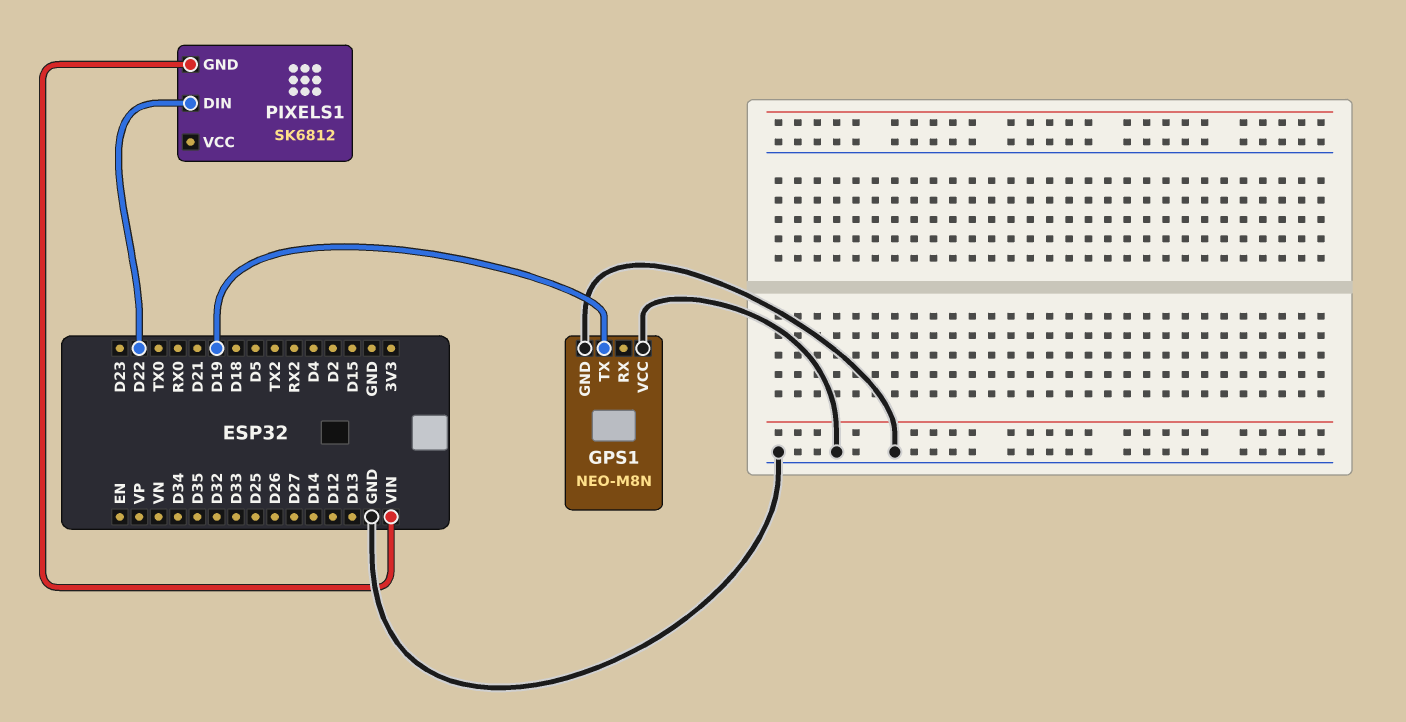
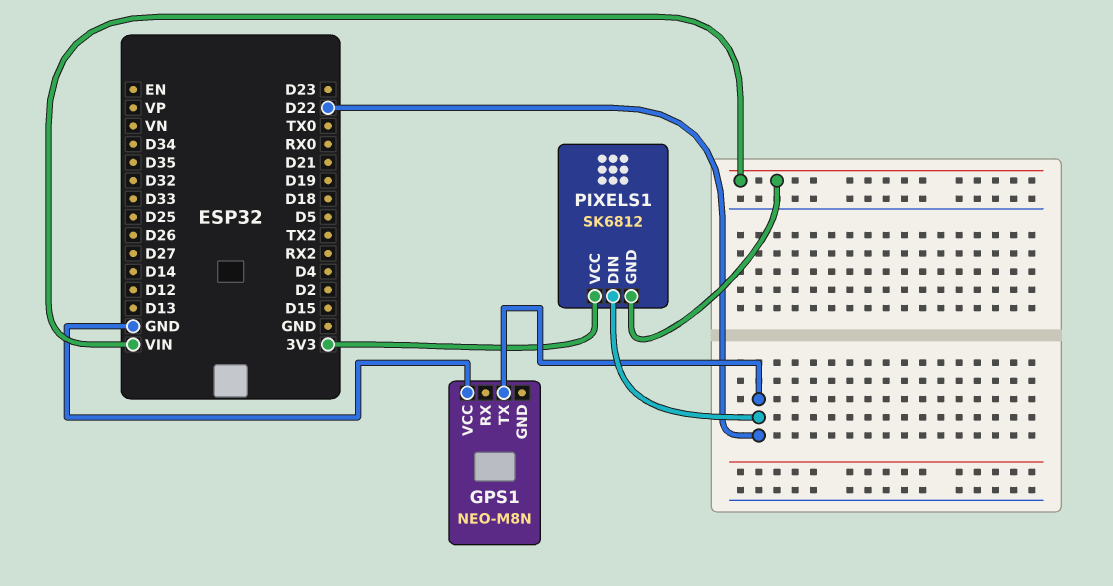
GPS1 pin GND: GND -> none
GPS1 pin TX: D19 -> D22
PIXELS1 pin VCC: none -> 3V3

